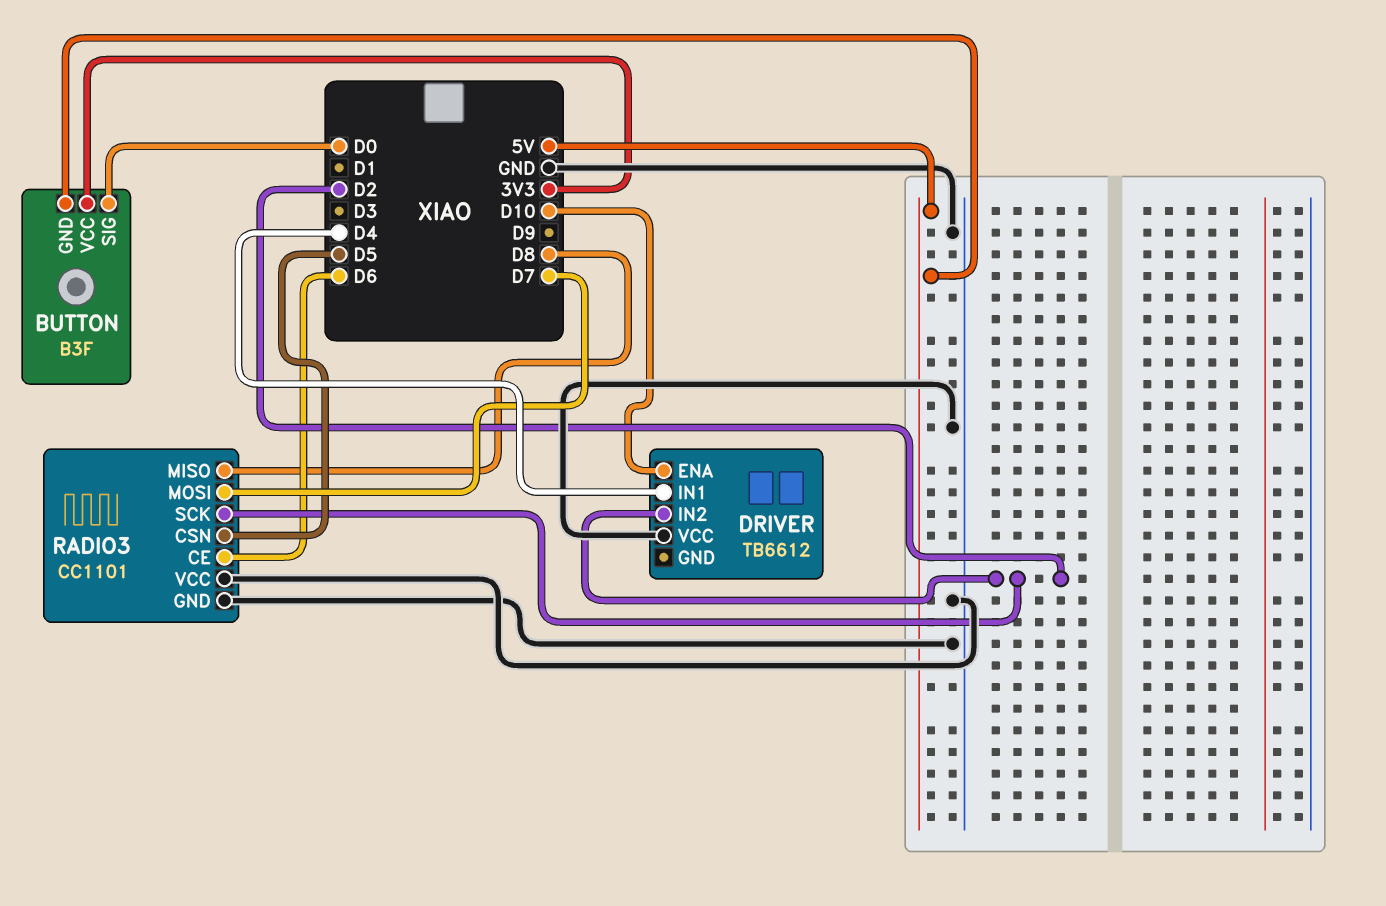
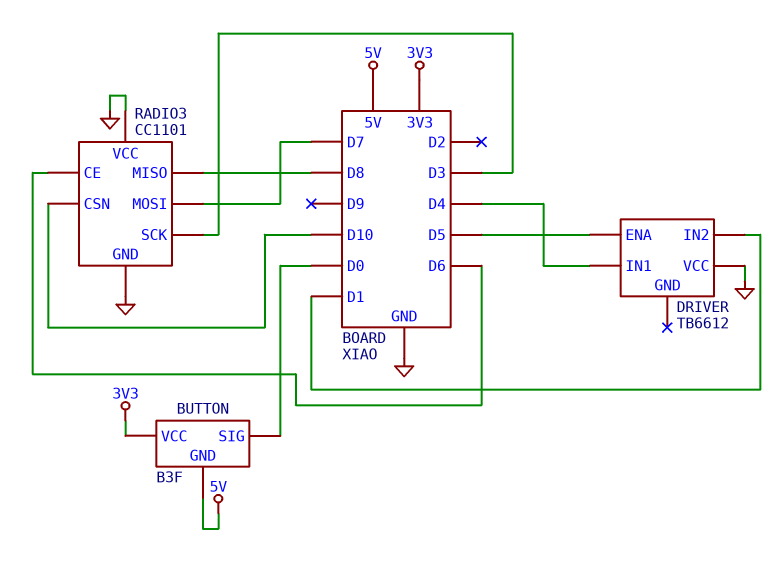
DRIVER pin ENA: D10 -> D5
DRIVER pin IN2: D2 -> D1
RADIO3 pin CSN: D5 -> D10
RADIO3 pin SCK: D2 -> D3

